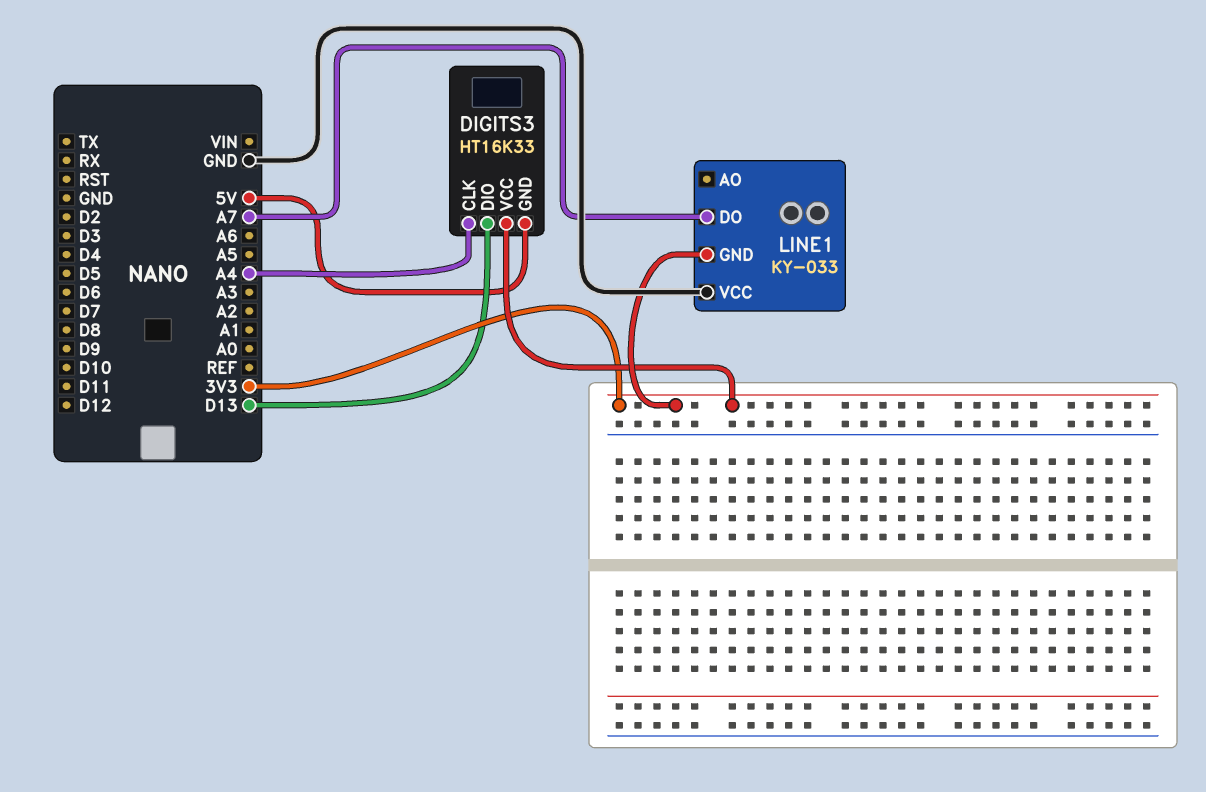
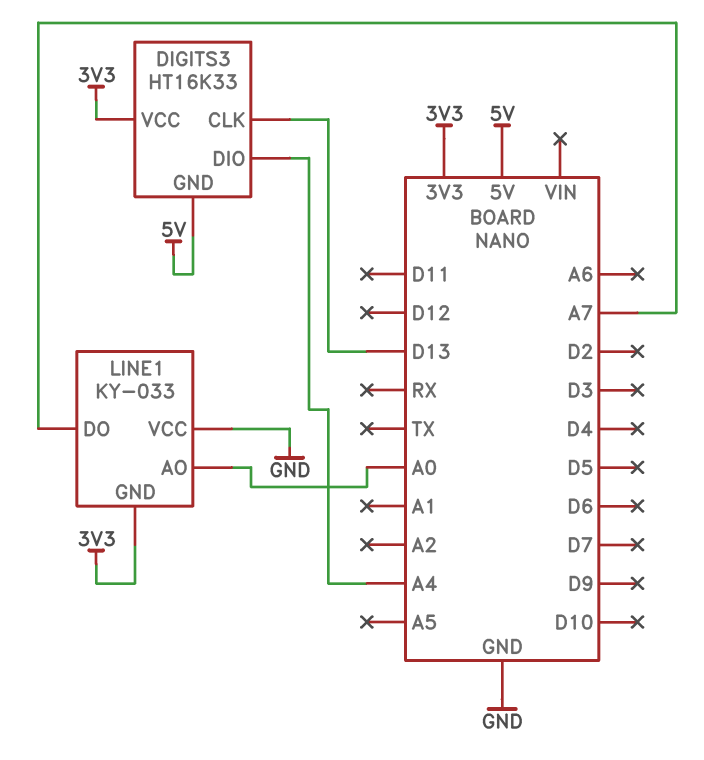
DIGITS3 pin CLK: A4 -> D13
DIGITS3 pin DIO: D13 -> A4
LINE1 pin AO: none -> A0

